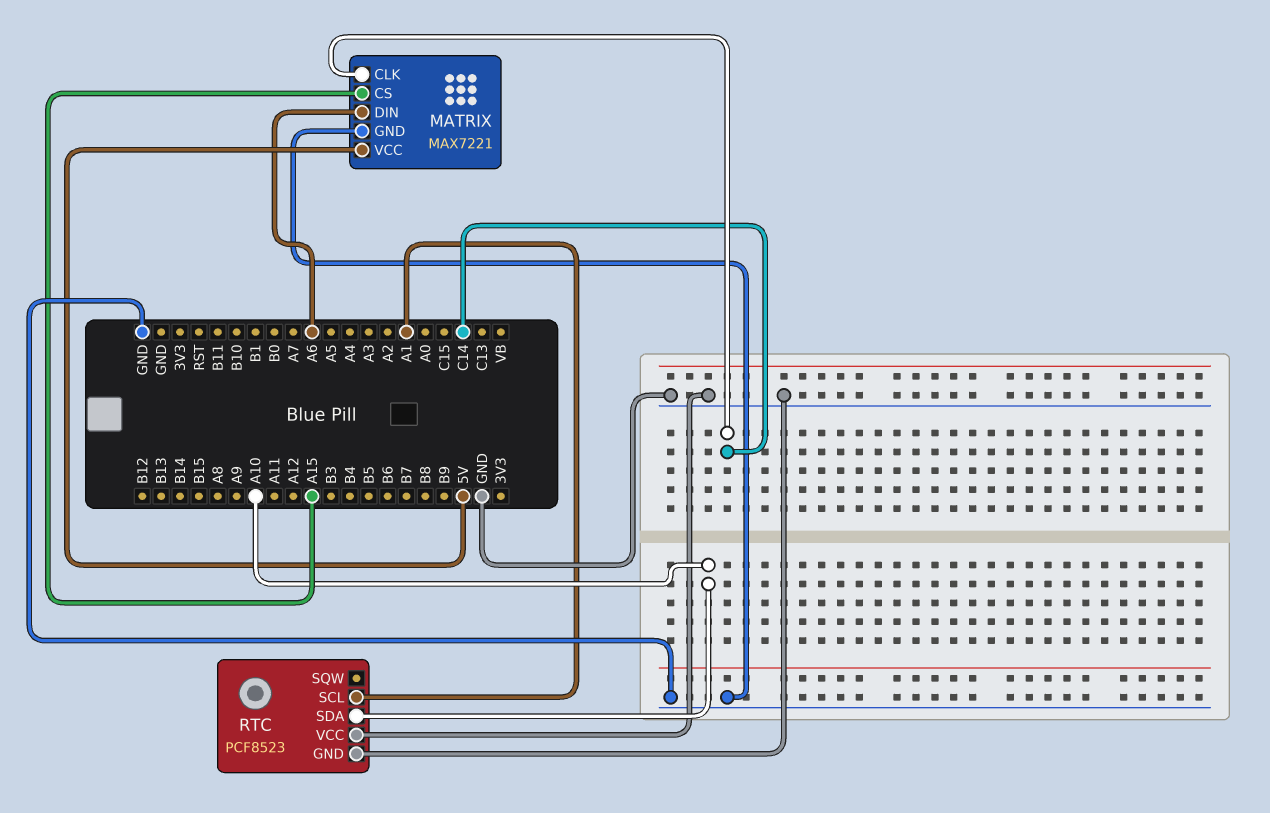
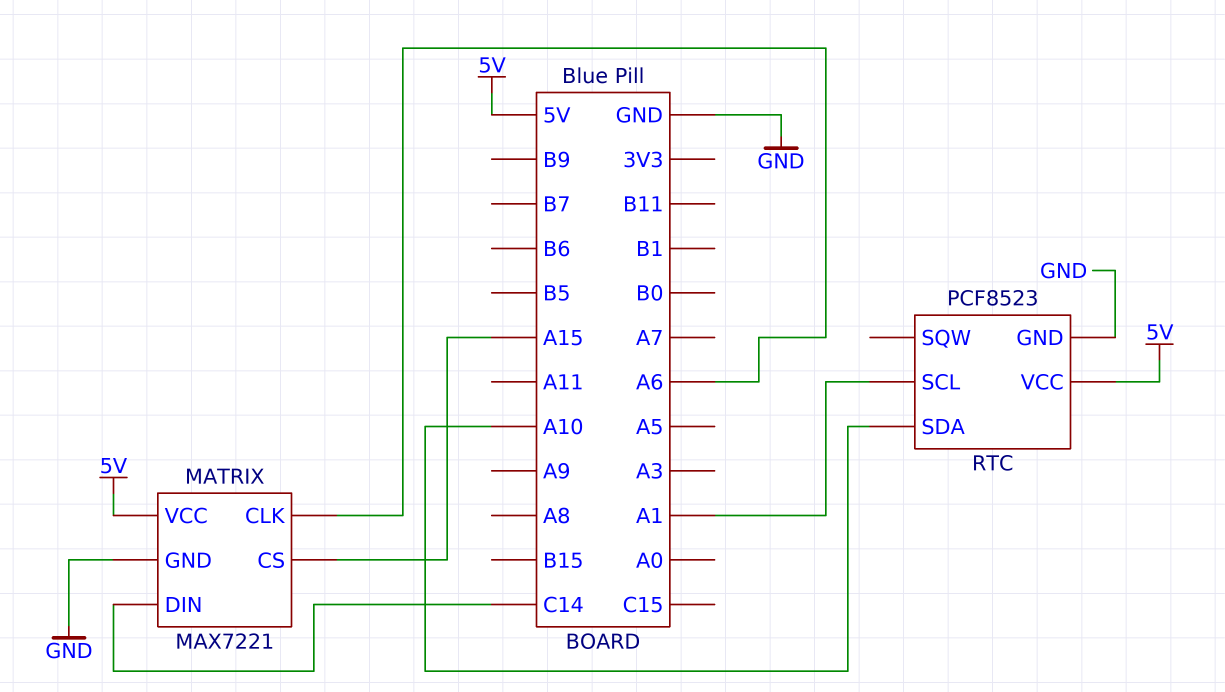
MATRIX pin CLK: C14 -> A6
MATRIX pin DIN: A6 -> C14
RTC pin VCC: GND -> 5V

